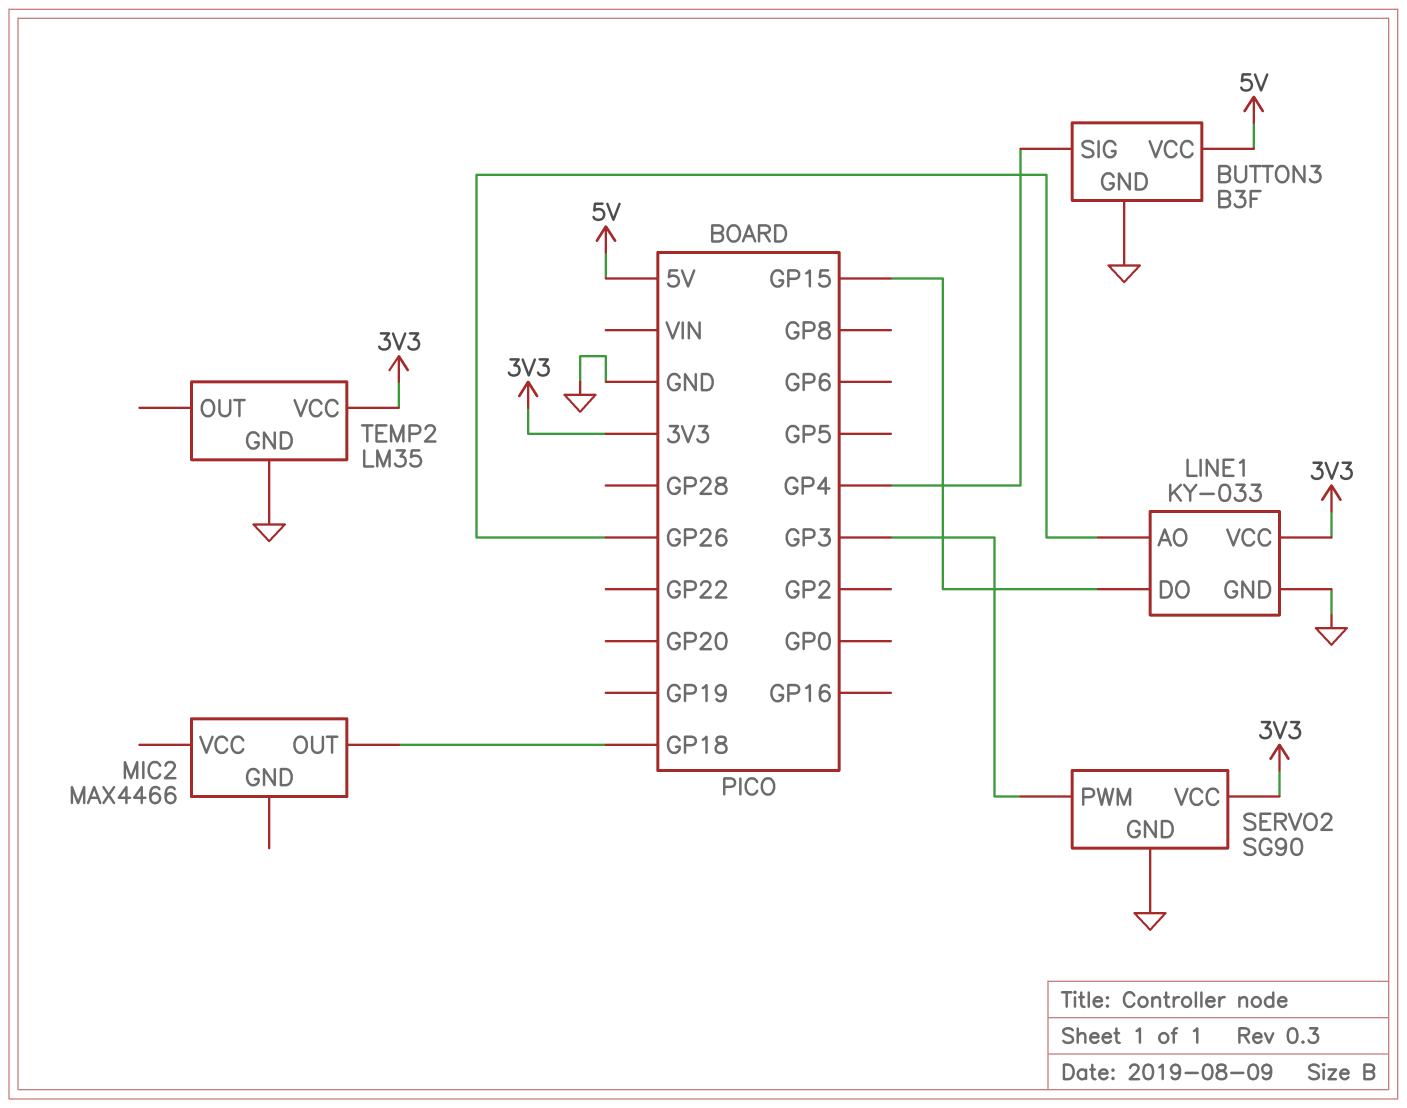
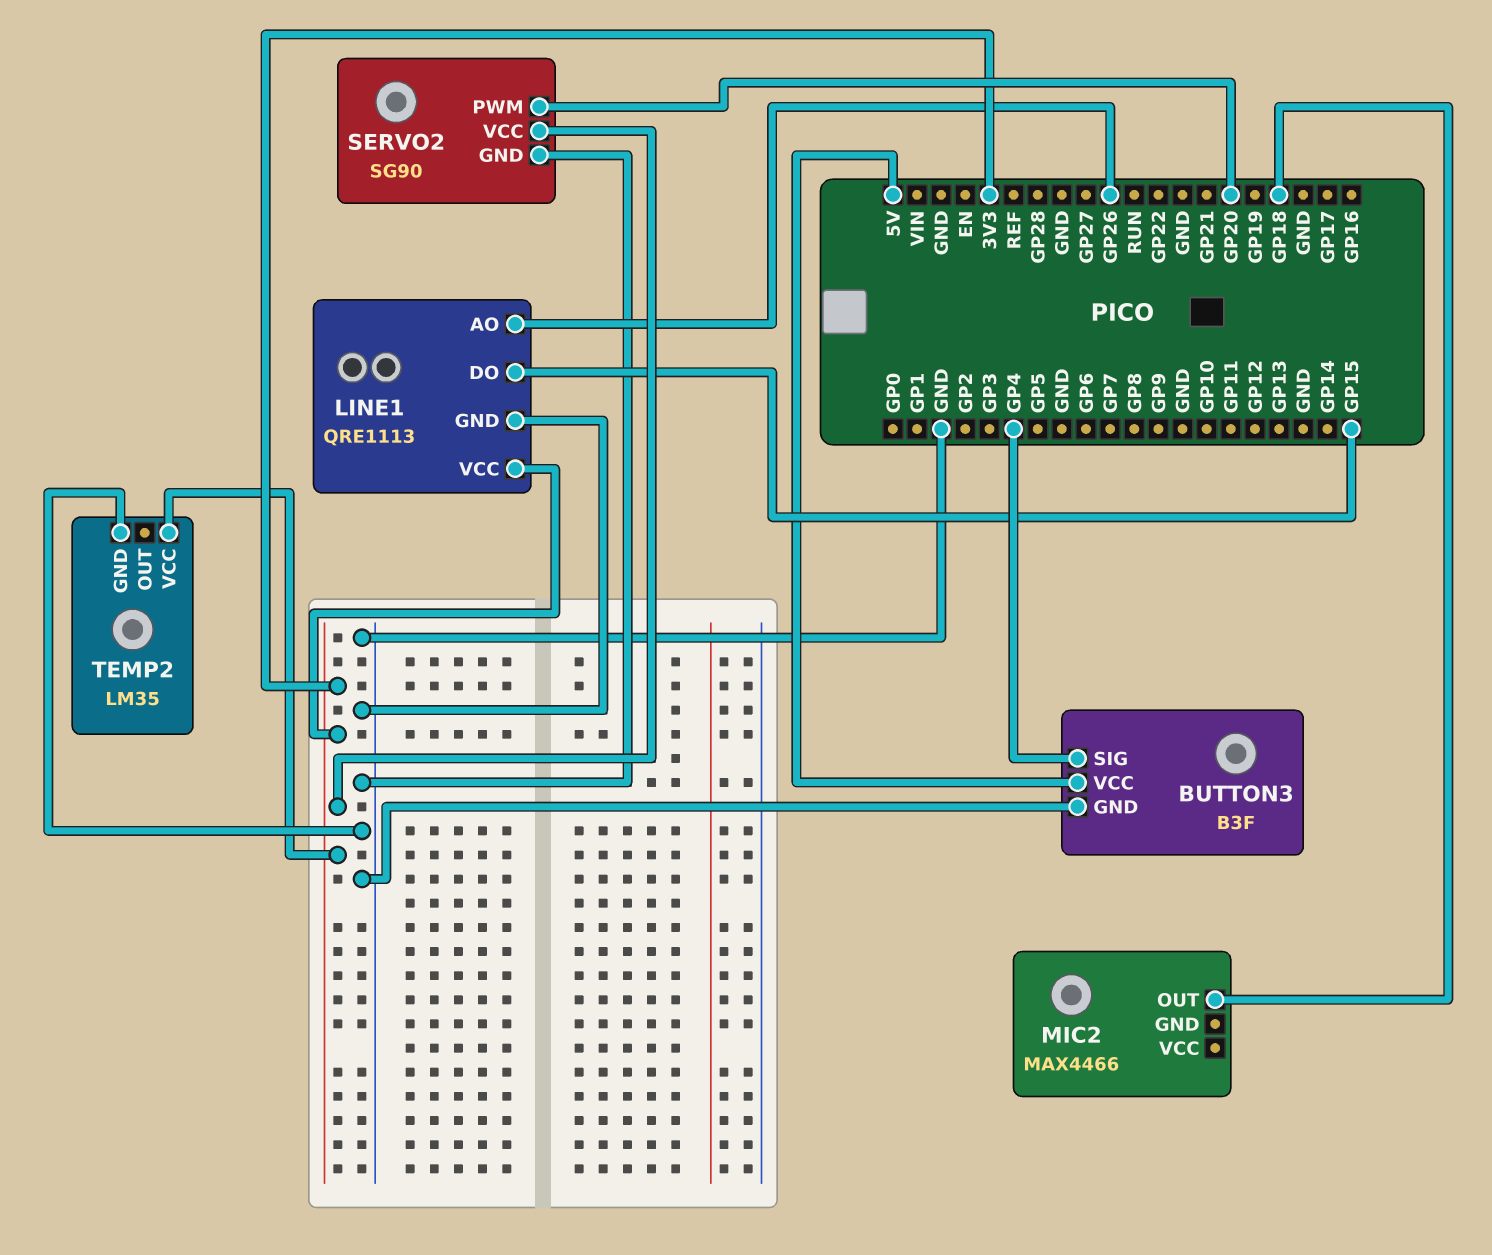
LINE1: KY-033 -> QRE1113
SERVO2 pin PWM: GP3 -> GP20

